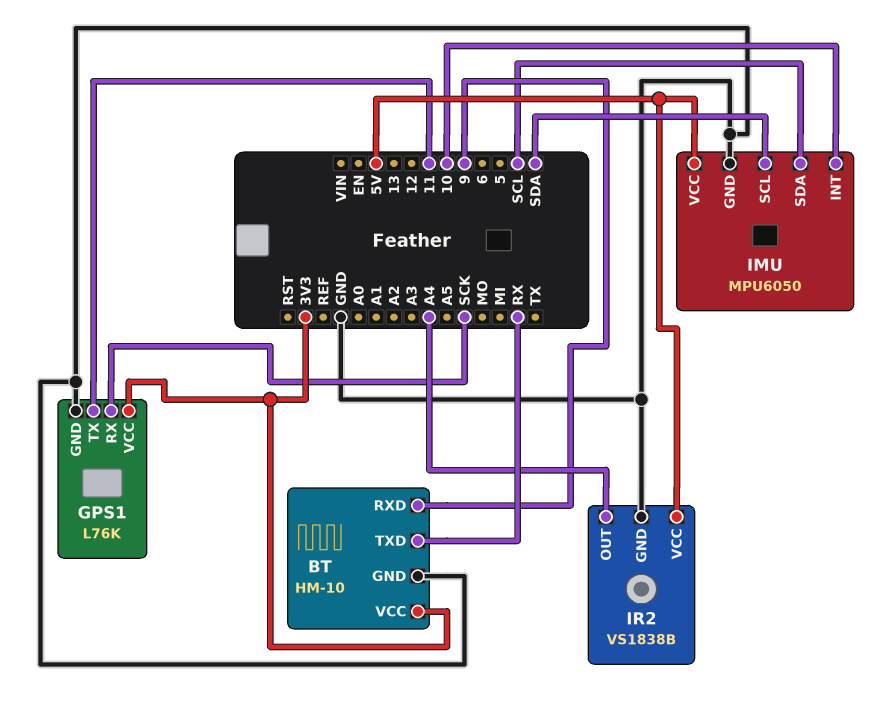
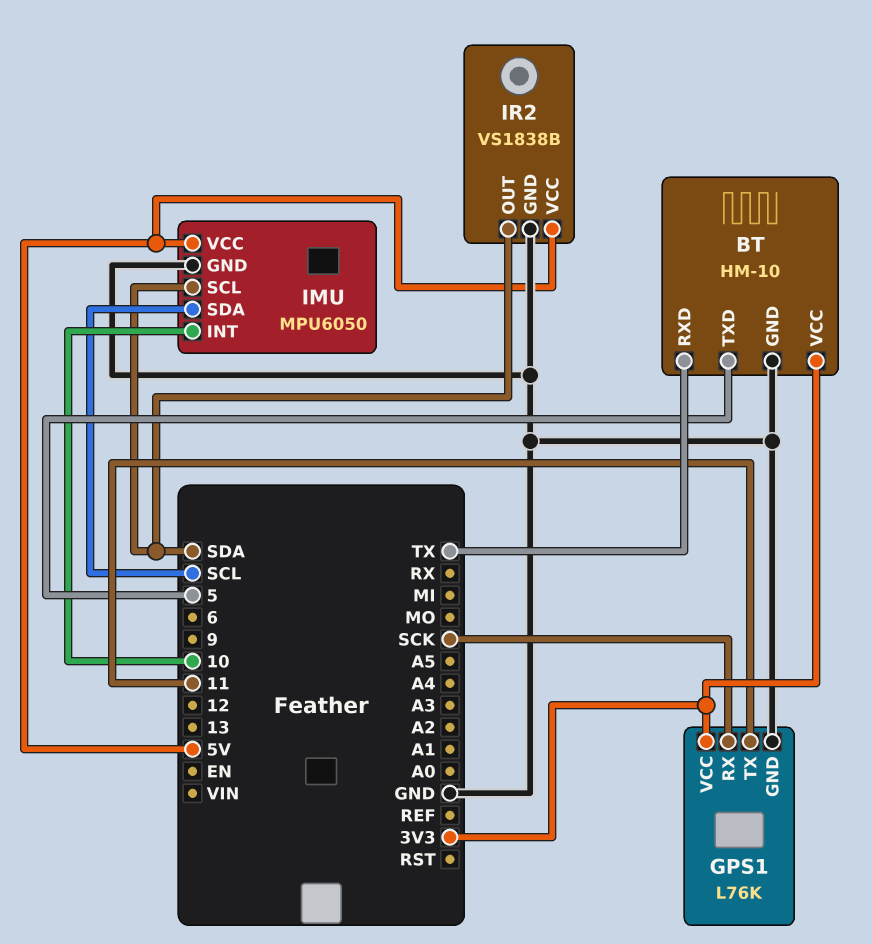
BT pin RXD: 9 -> TX
BT pin TXD: RX -> 5
IR2 pin OUT: A4 -> SDA

